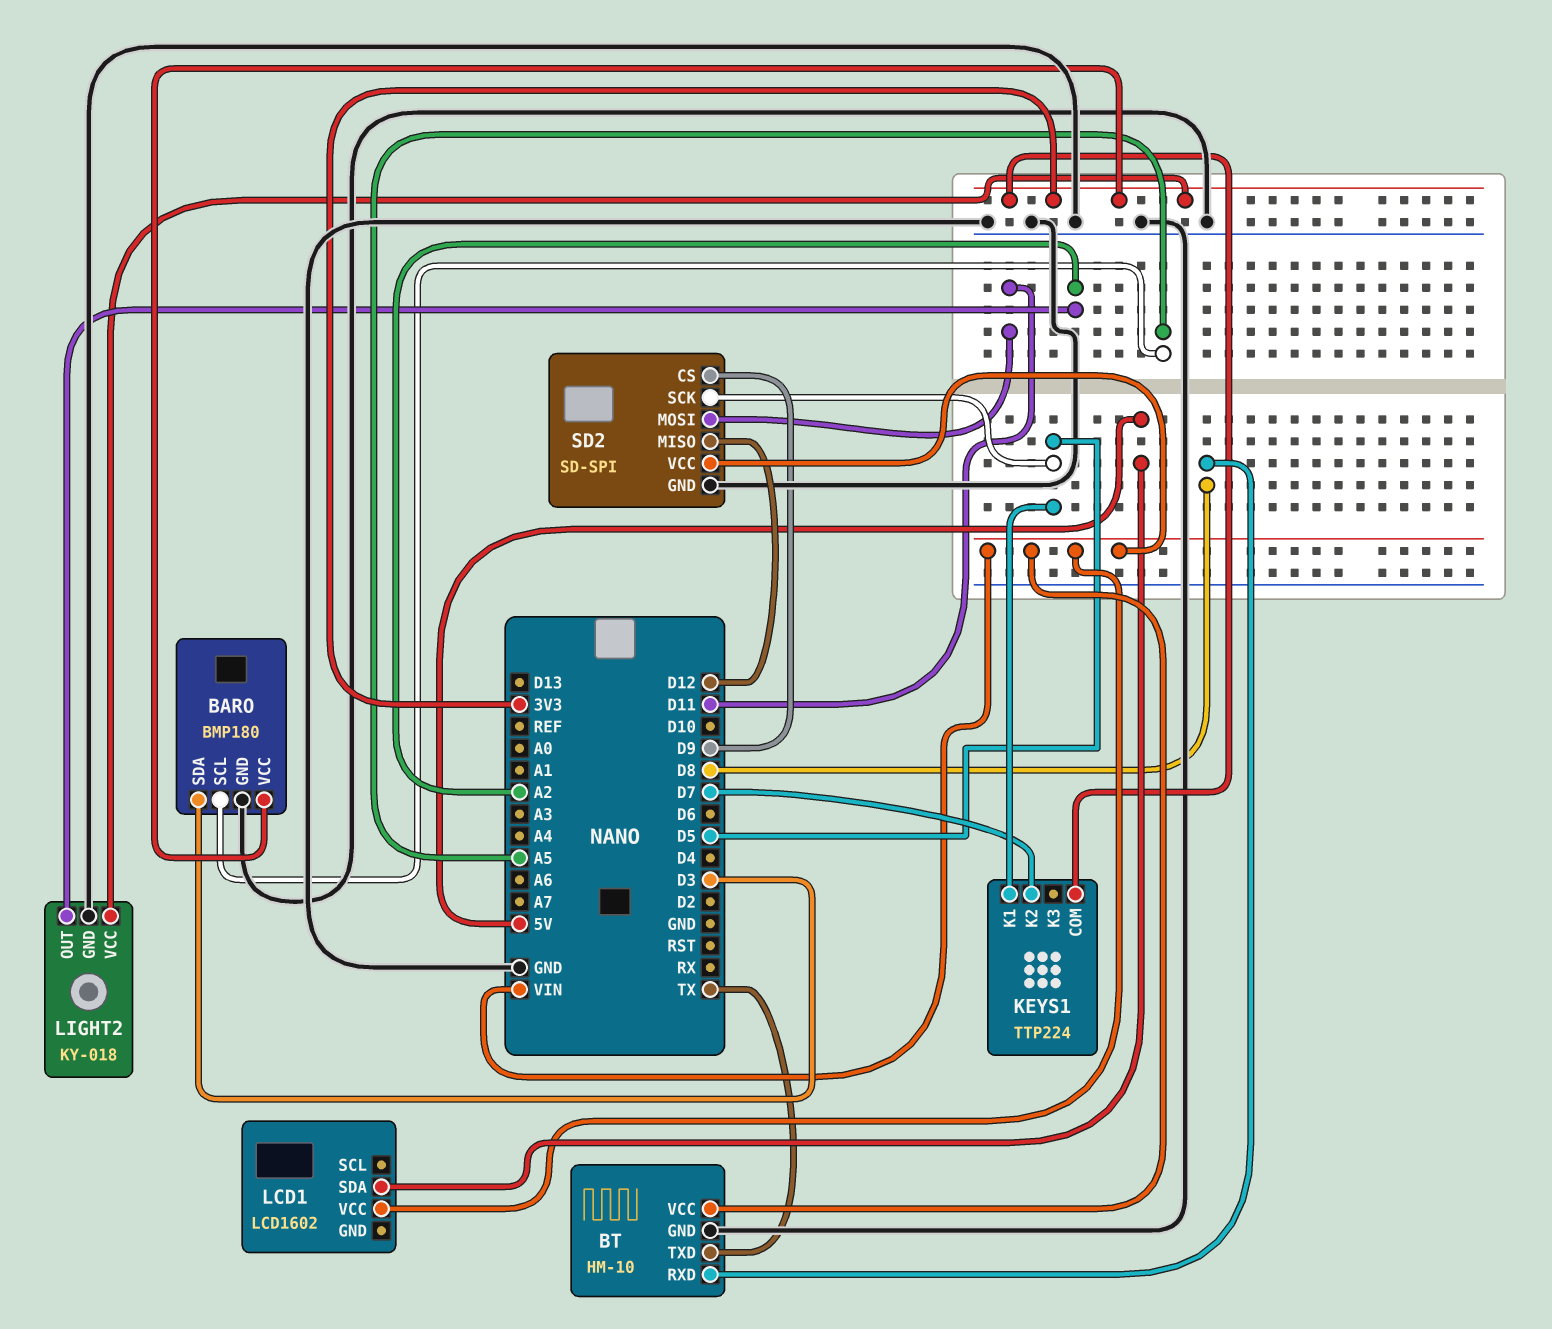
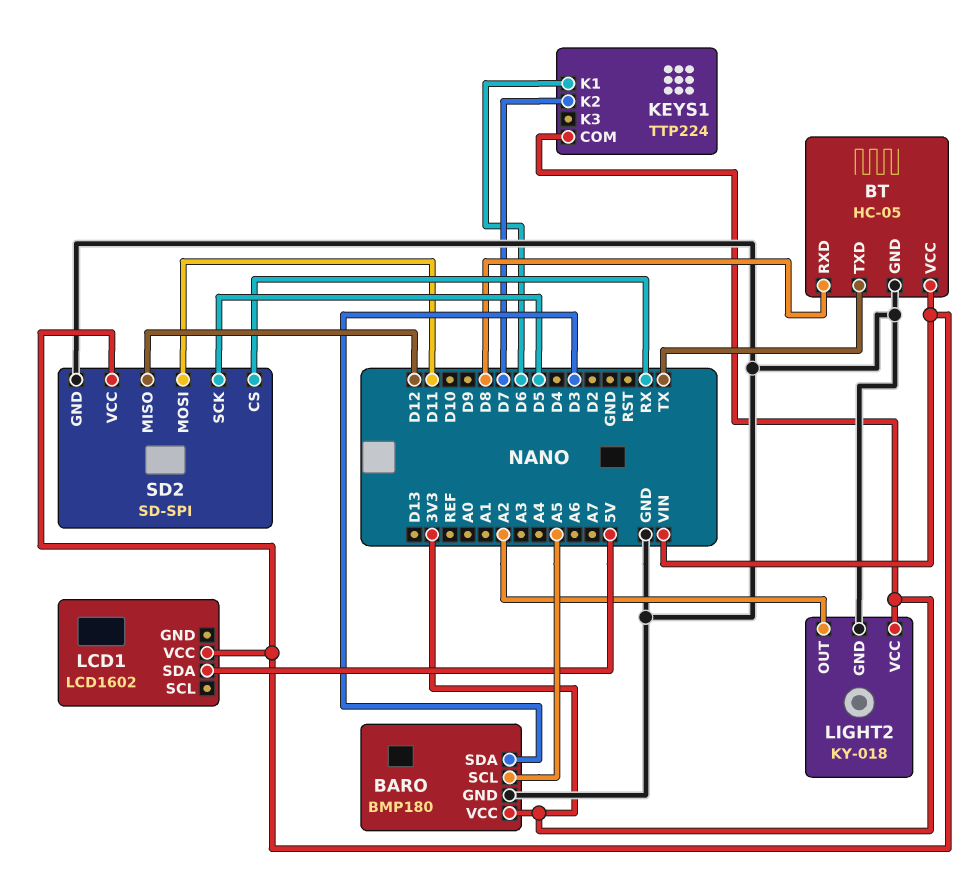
BT: HM-10 -> HC-05
KEYS1 pin K1: D5 -> D6
SD2 pin CS: D9 -> RX

